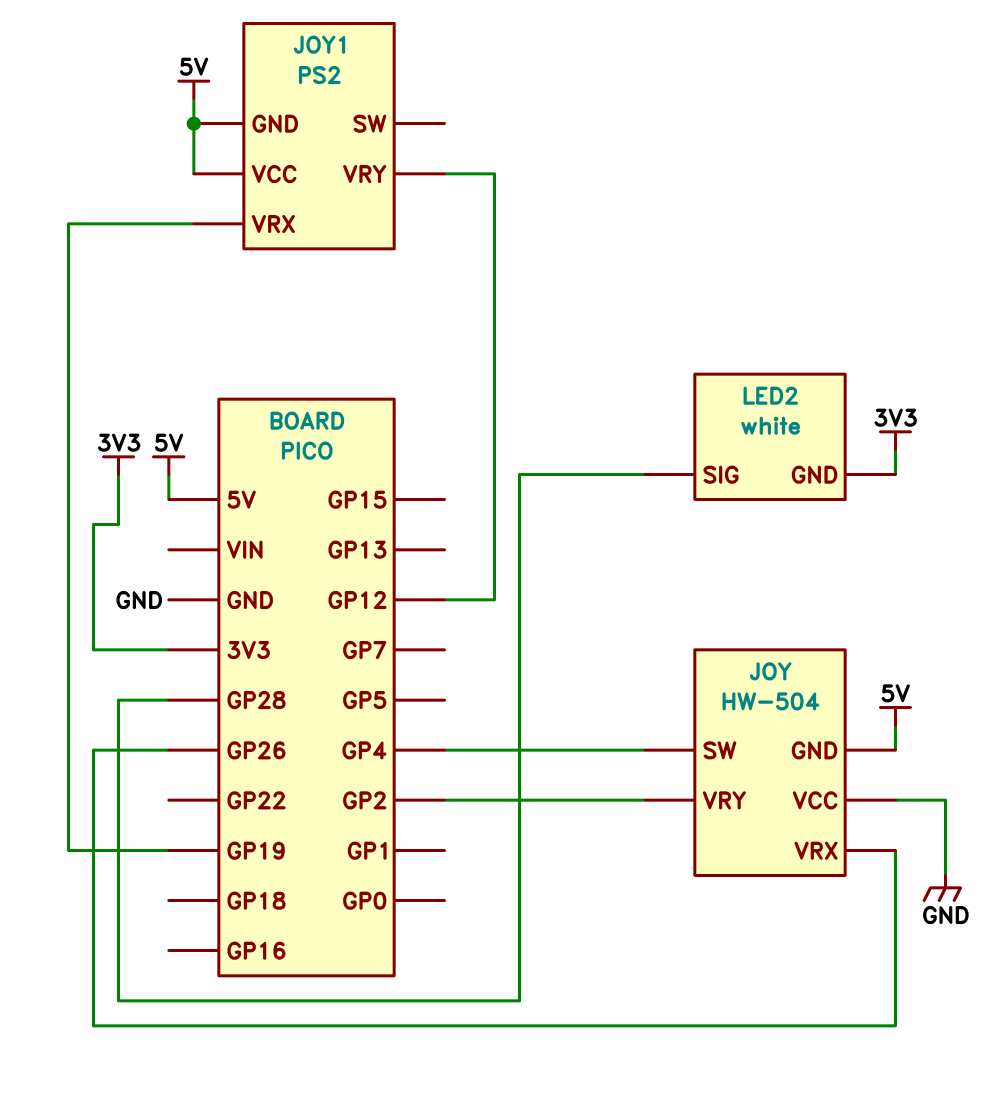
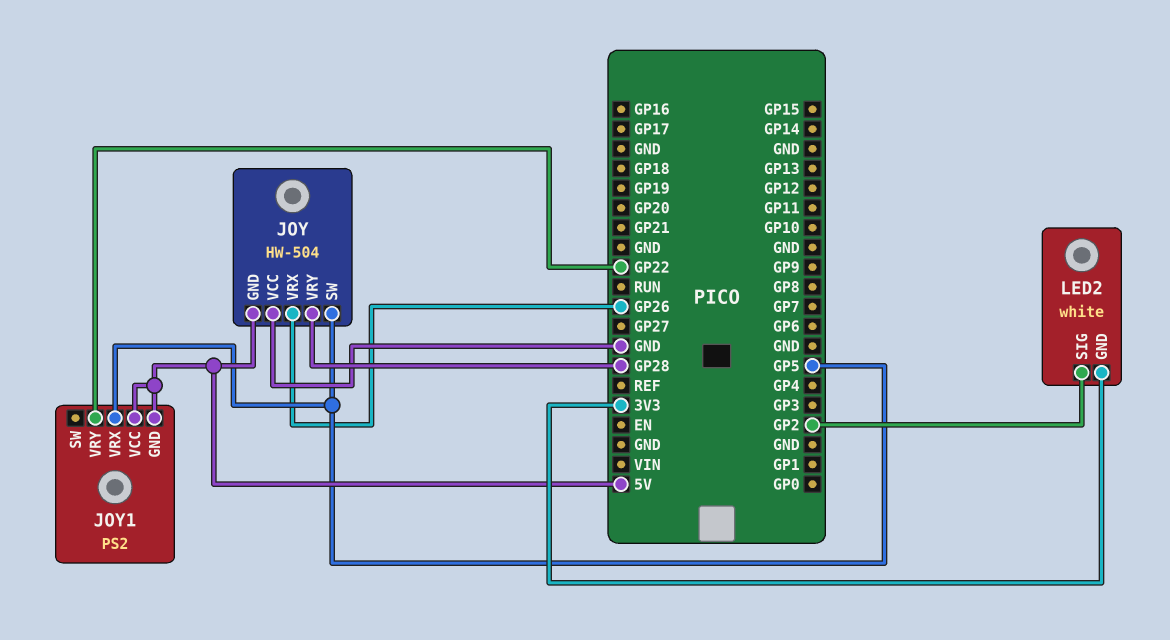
JOY pin SW: GP4 -> GP5
JOY pin VRY: GP2 -> GP28
JOY1 pin VRX: GP19 -> GP5
JOY1 pin VRY: GP12 -> GP22
LED2 pin SIG: GP28 -> GP2

